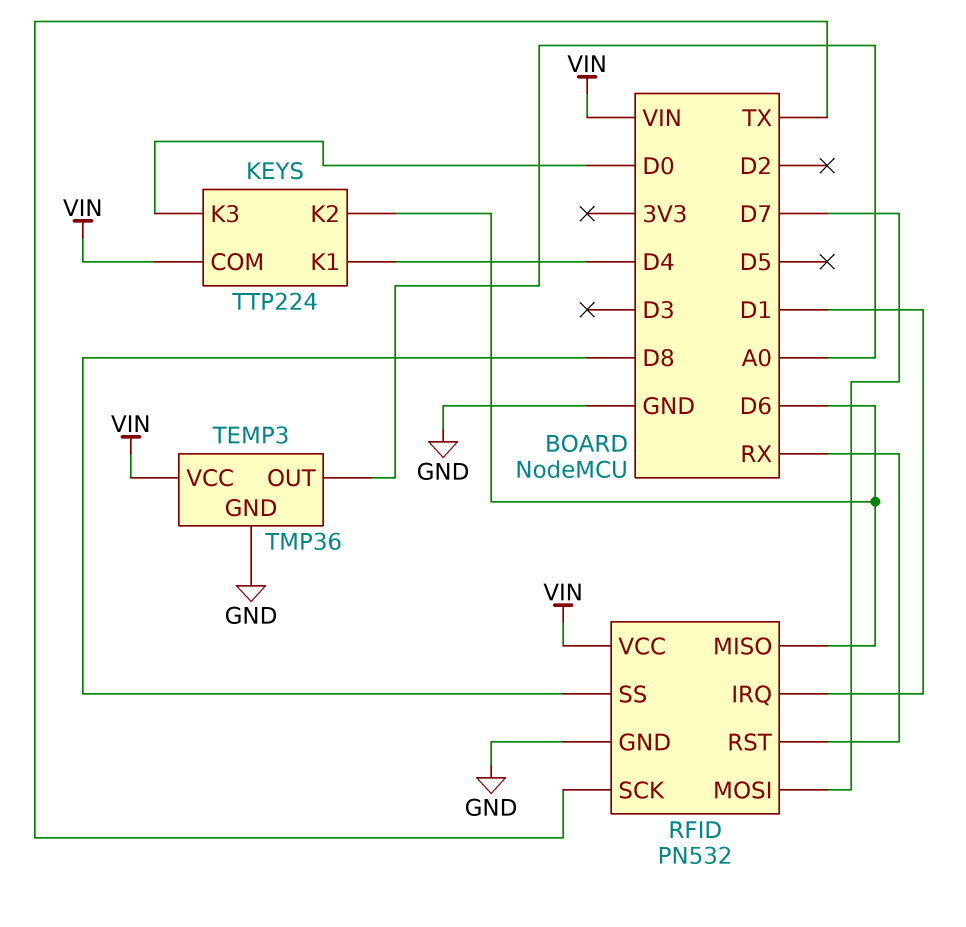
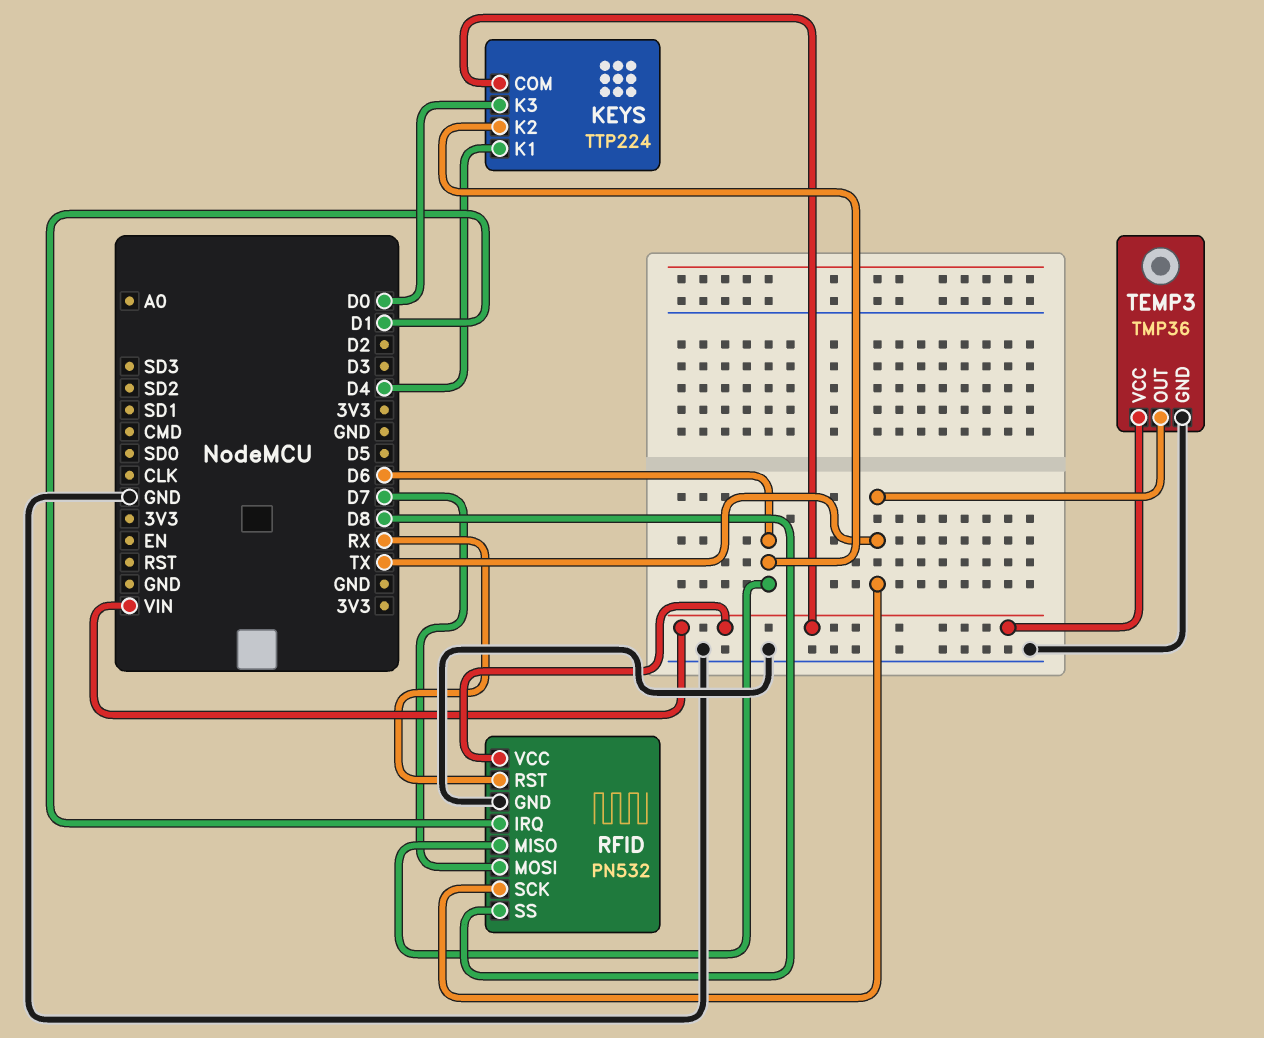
TEMP3 pin OUT: A0 -> TX

